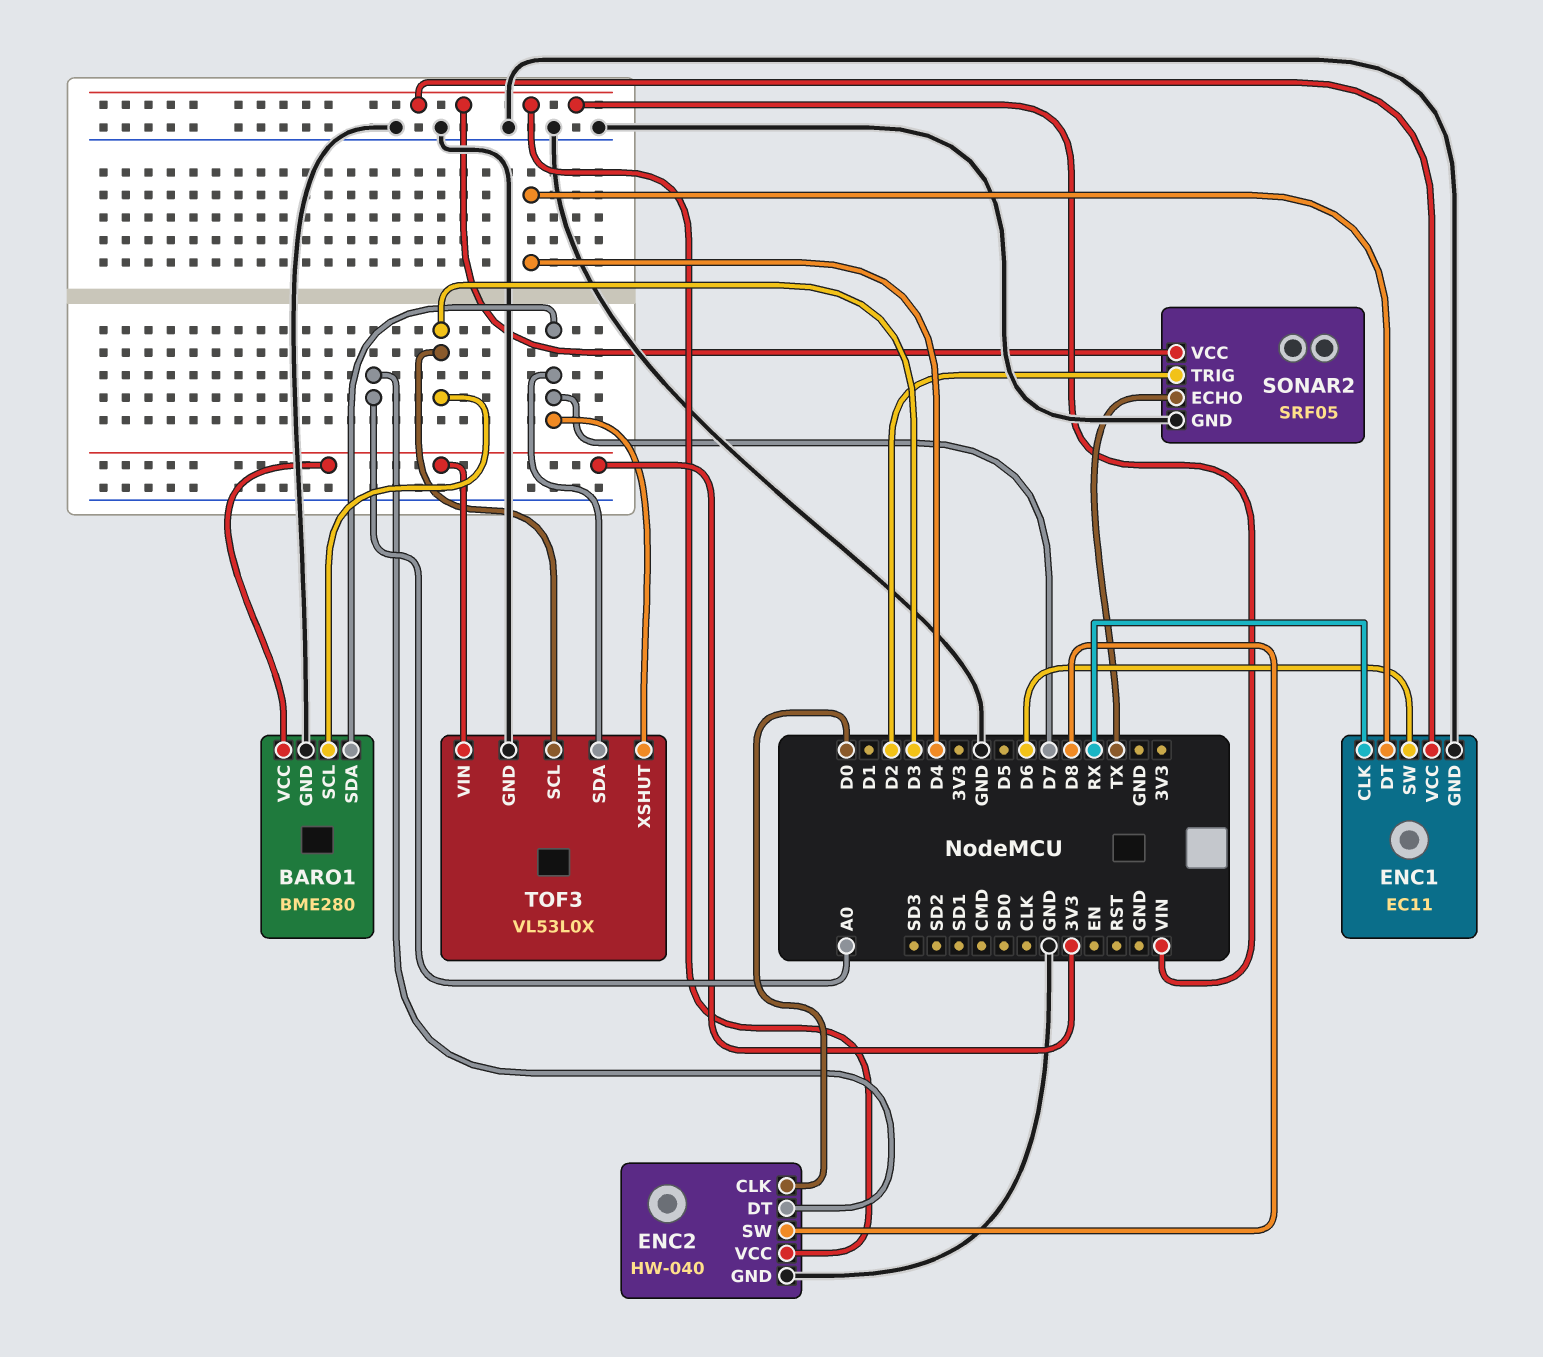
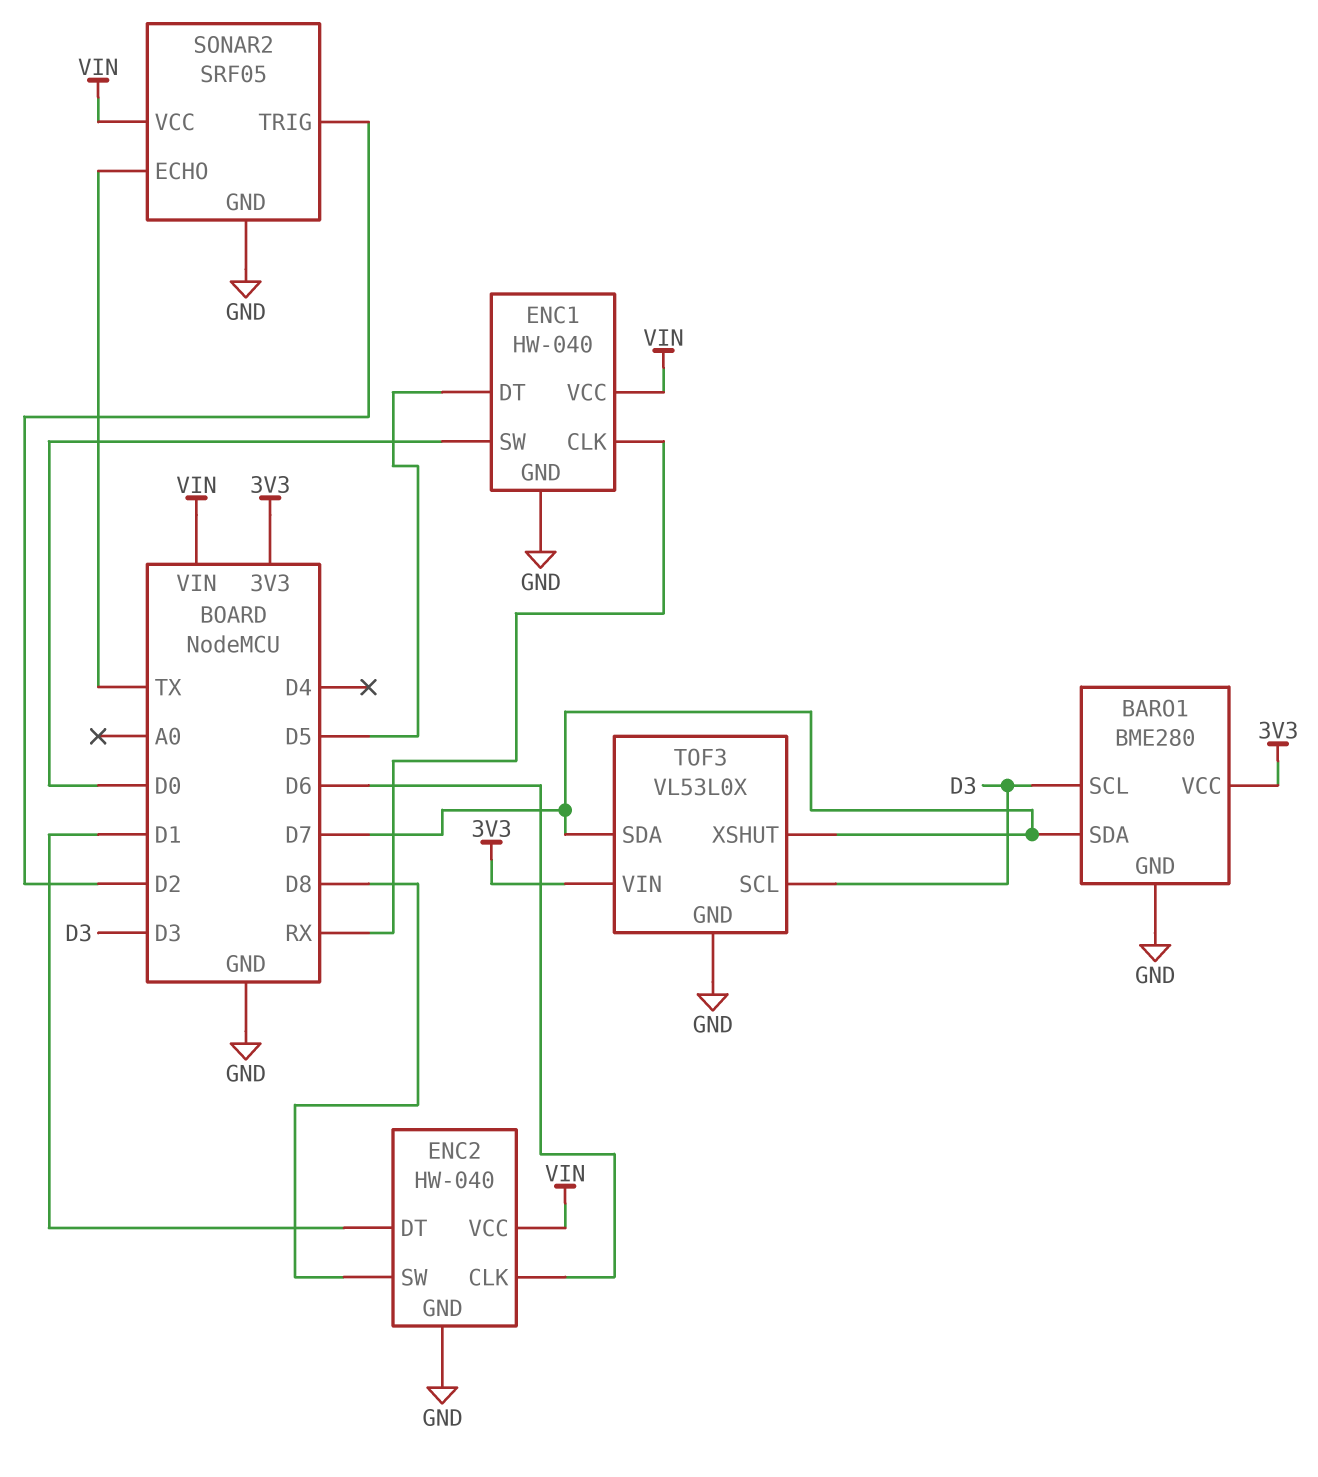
ENC1: EC11 -> HW-040
ENC1 pin DT: D4 -> D5
ENC1 pin SW: D6 -> D0
ENC2 pin CLK: D0 -> D6
ENC2 pin DT: A0 -> D1

